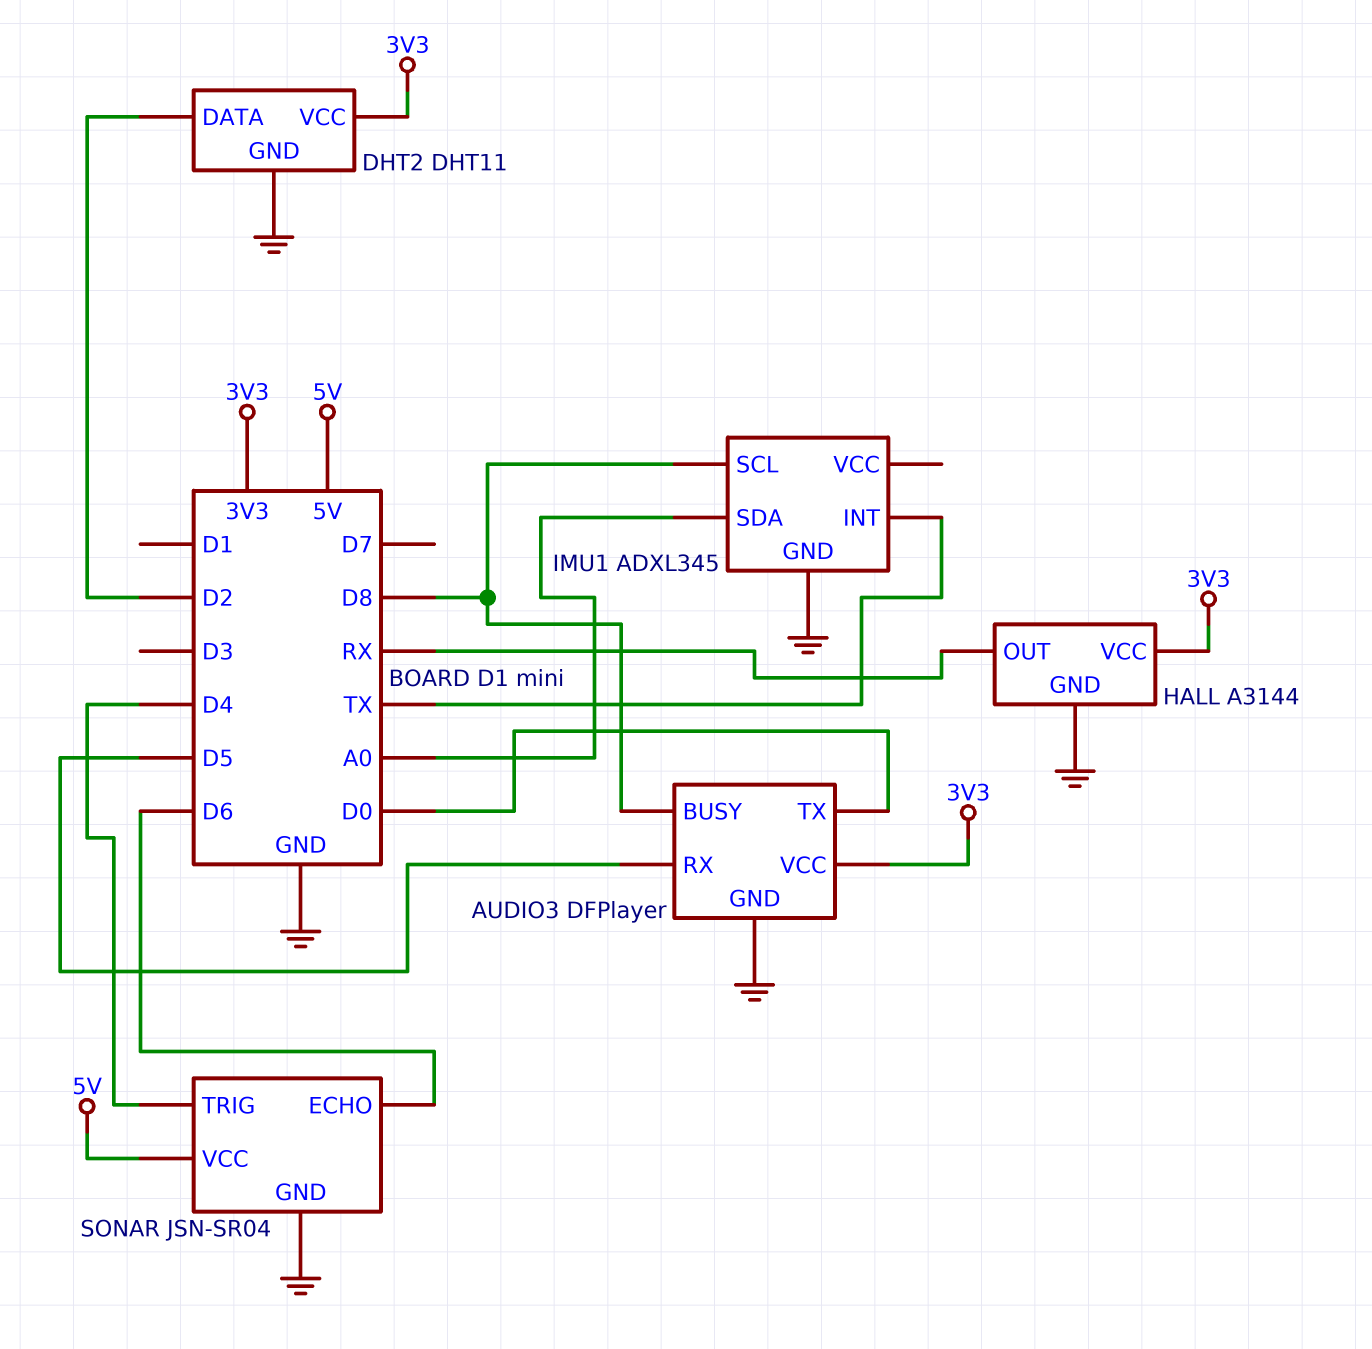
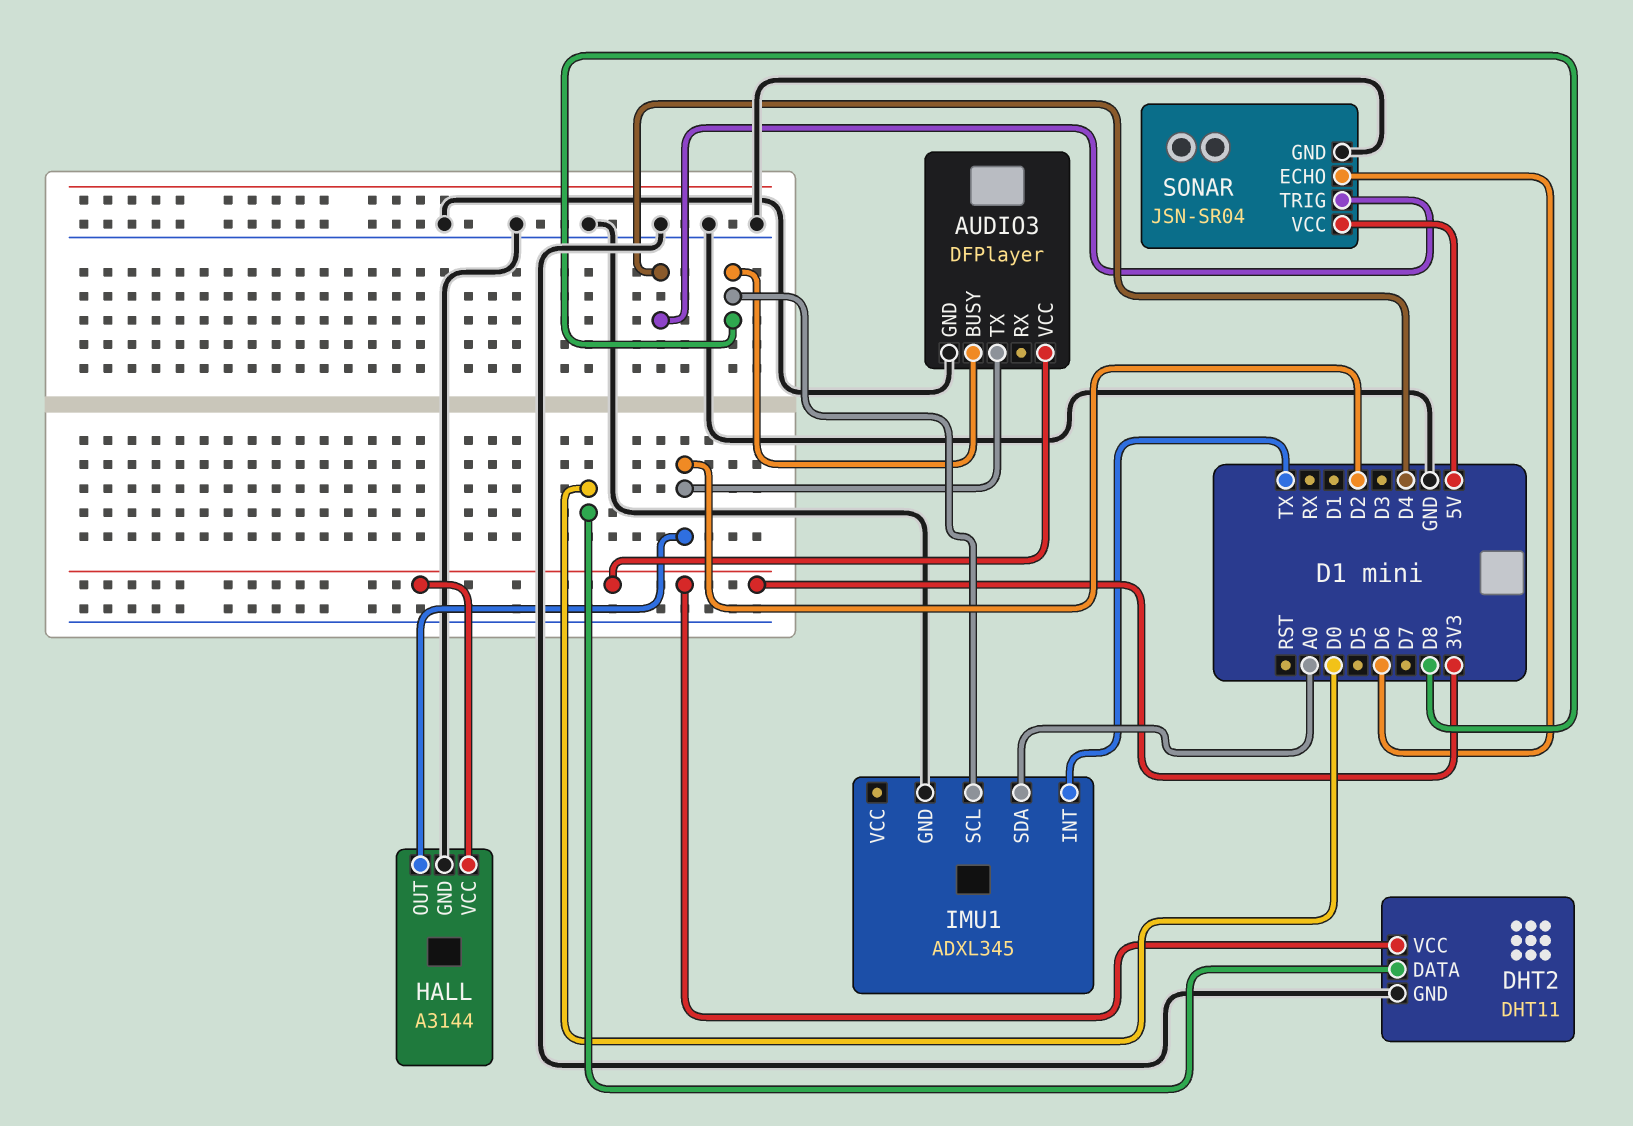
AUDIO3 pin RX: D5 -> none
AUDIO3 pin TX: D0 -> D2
DHT2 pin DATA: D2 -> D0
HALL pin OUT: RX -> D2

